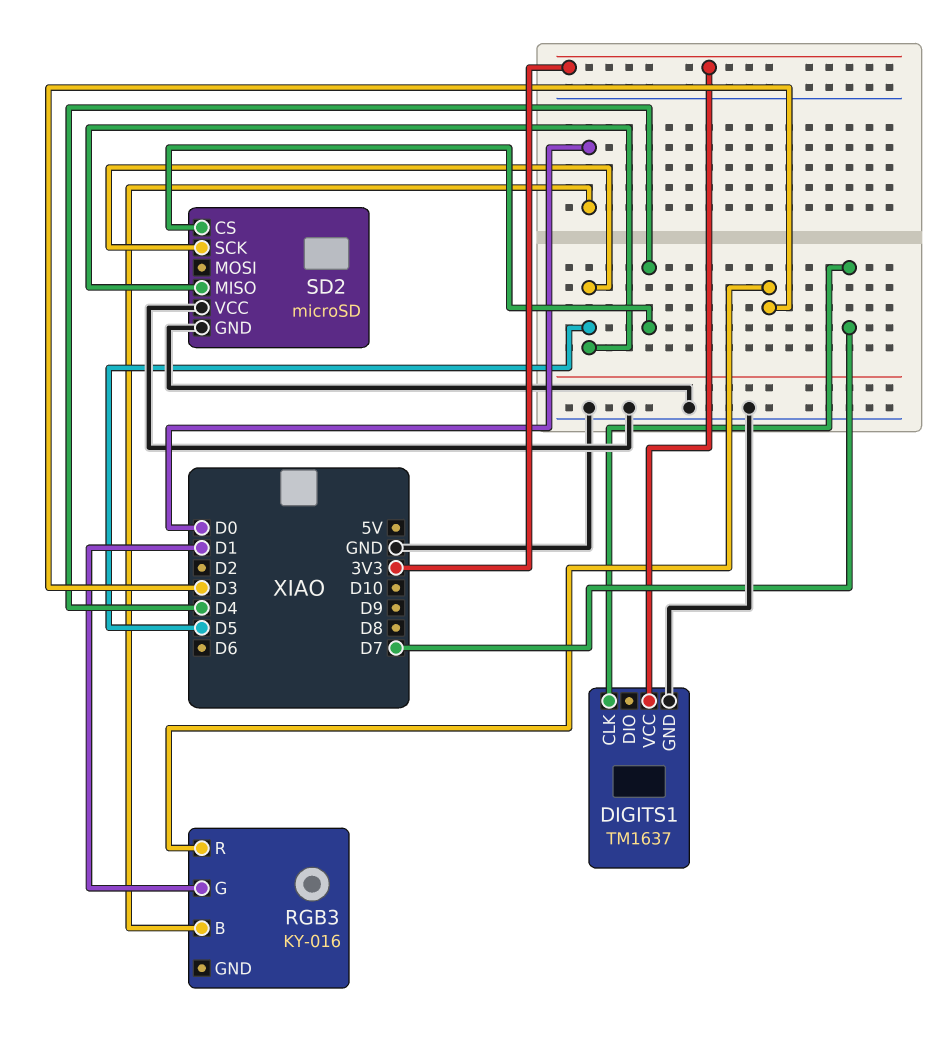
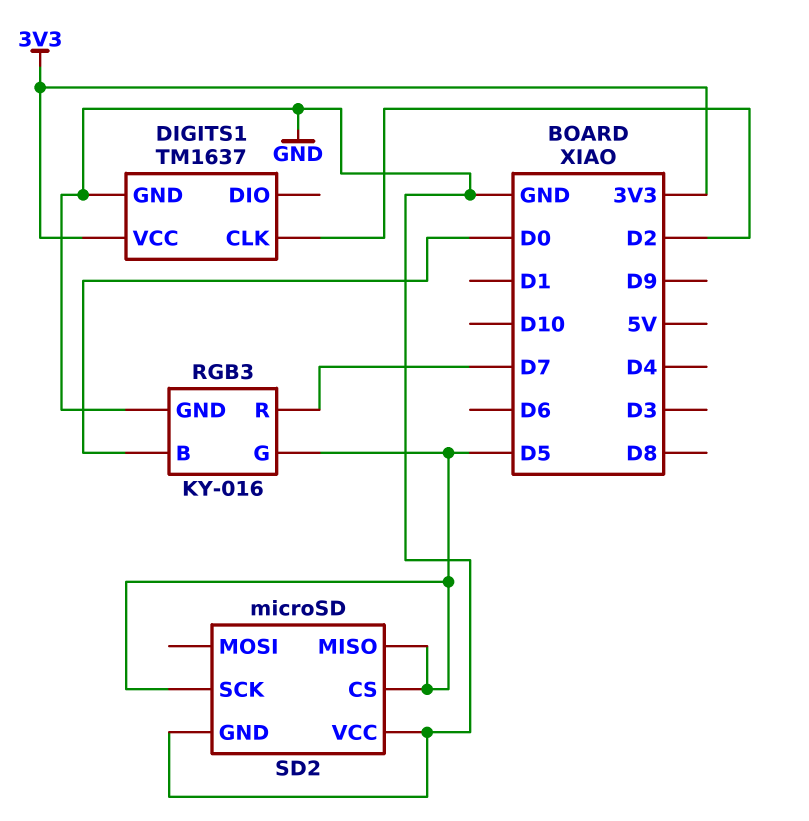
DIGITS1 pin CLK: D7 -> D2
RGB3 pin G: D1 -> D5
RGB3 pin GND: none -> GND
RGB3 pin R: D3 -> D7
SD2 pin CS: D4 -> D5

